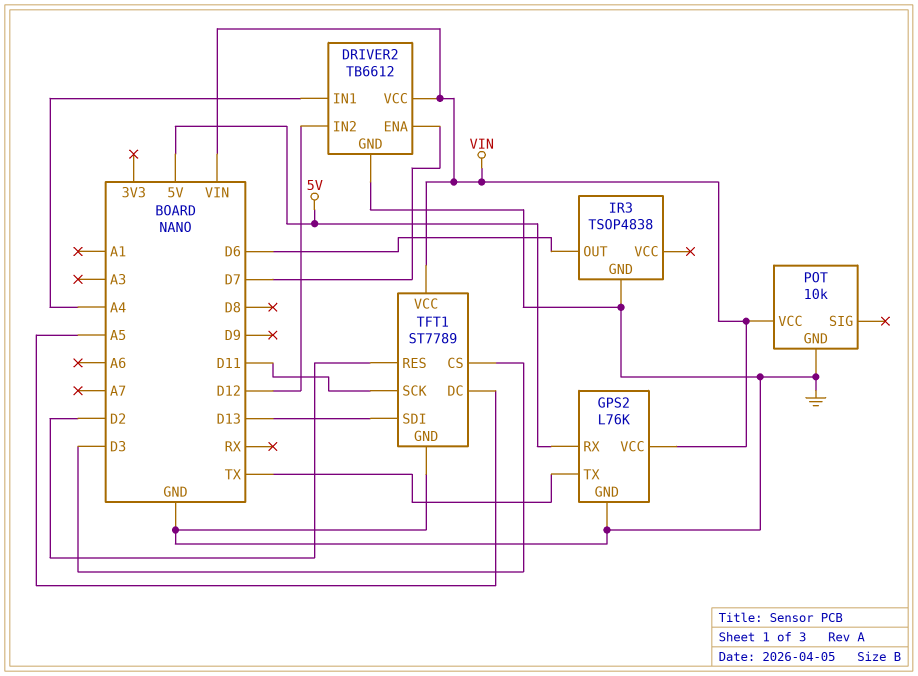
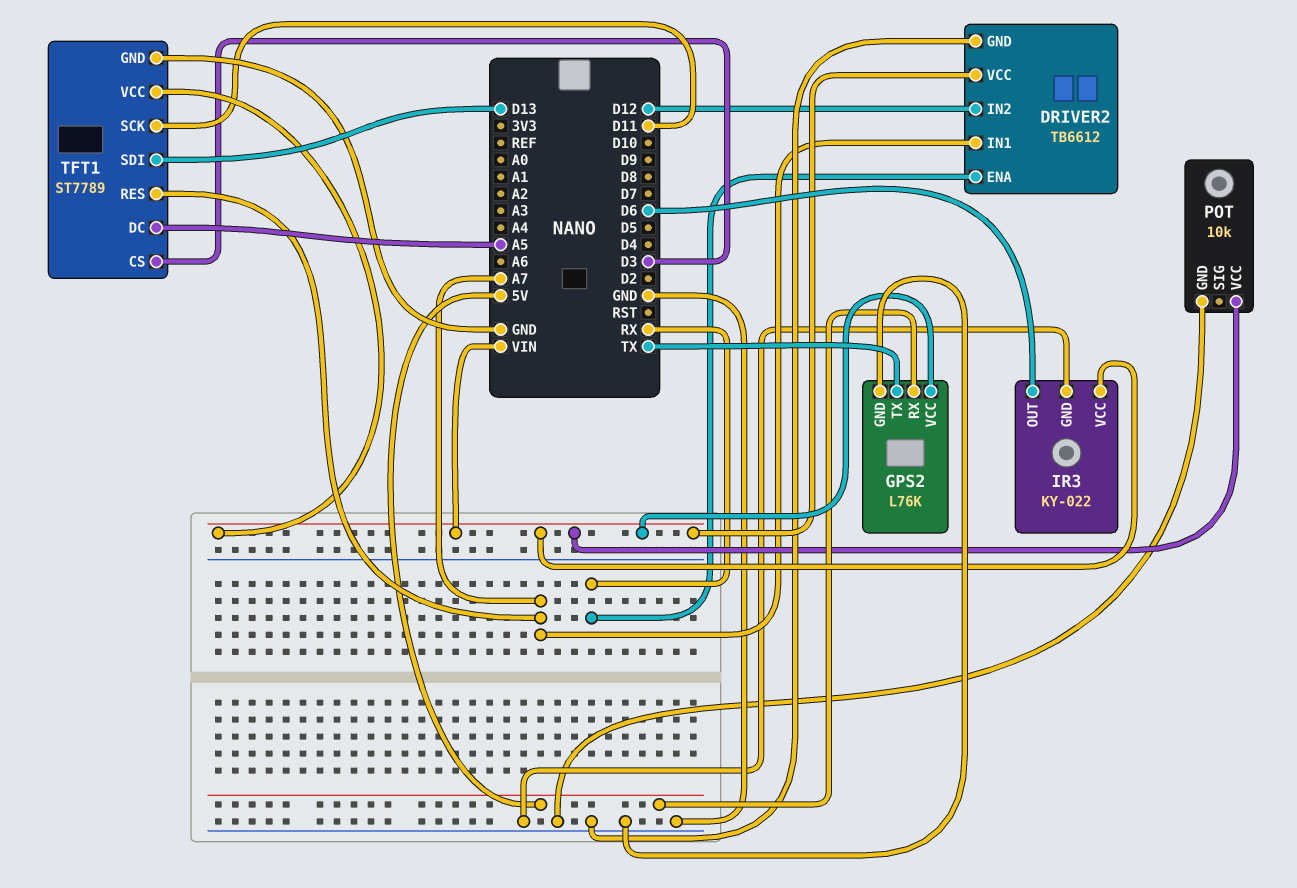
DRIVER2 pin ENA: D7 -> RX
DRIVER2 pin IN1: A4 -> A7
IR3: TSOP4838 -> KY-022
IR3 pin VCC: none -> VIN
TFT1 pin RES: D2 -> A7

